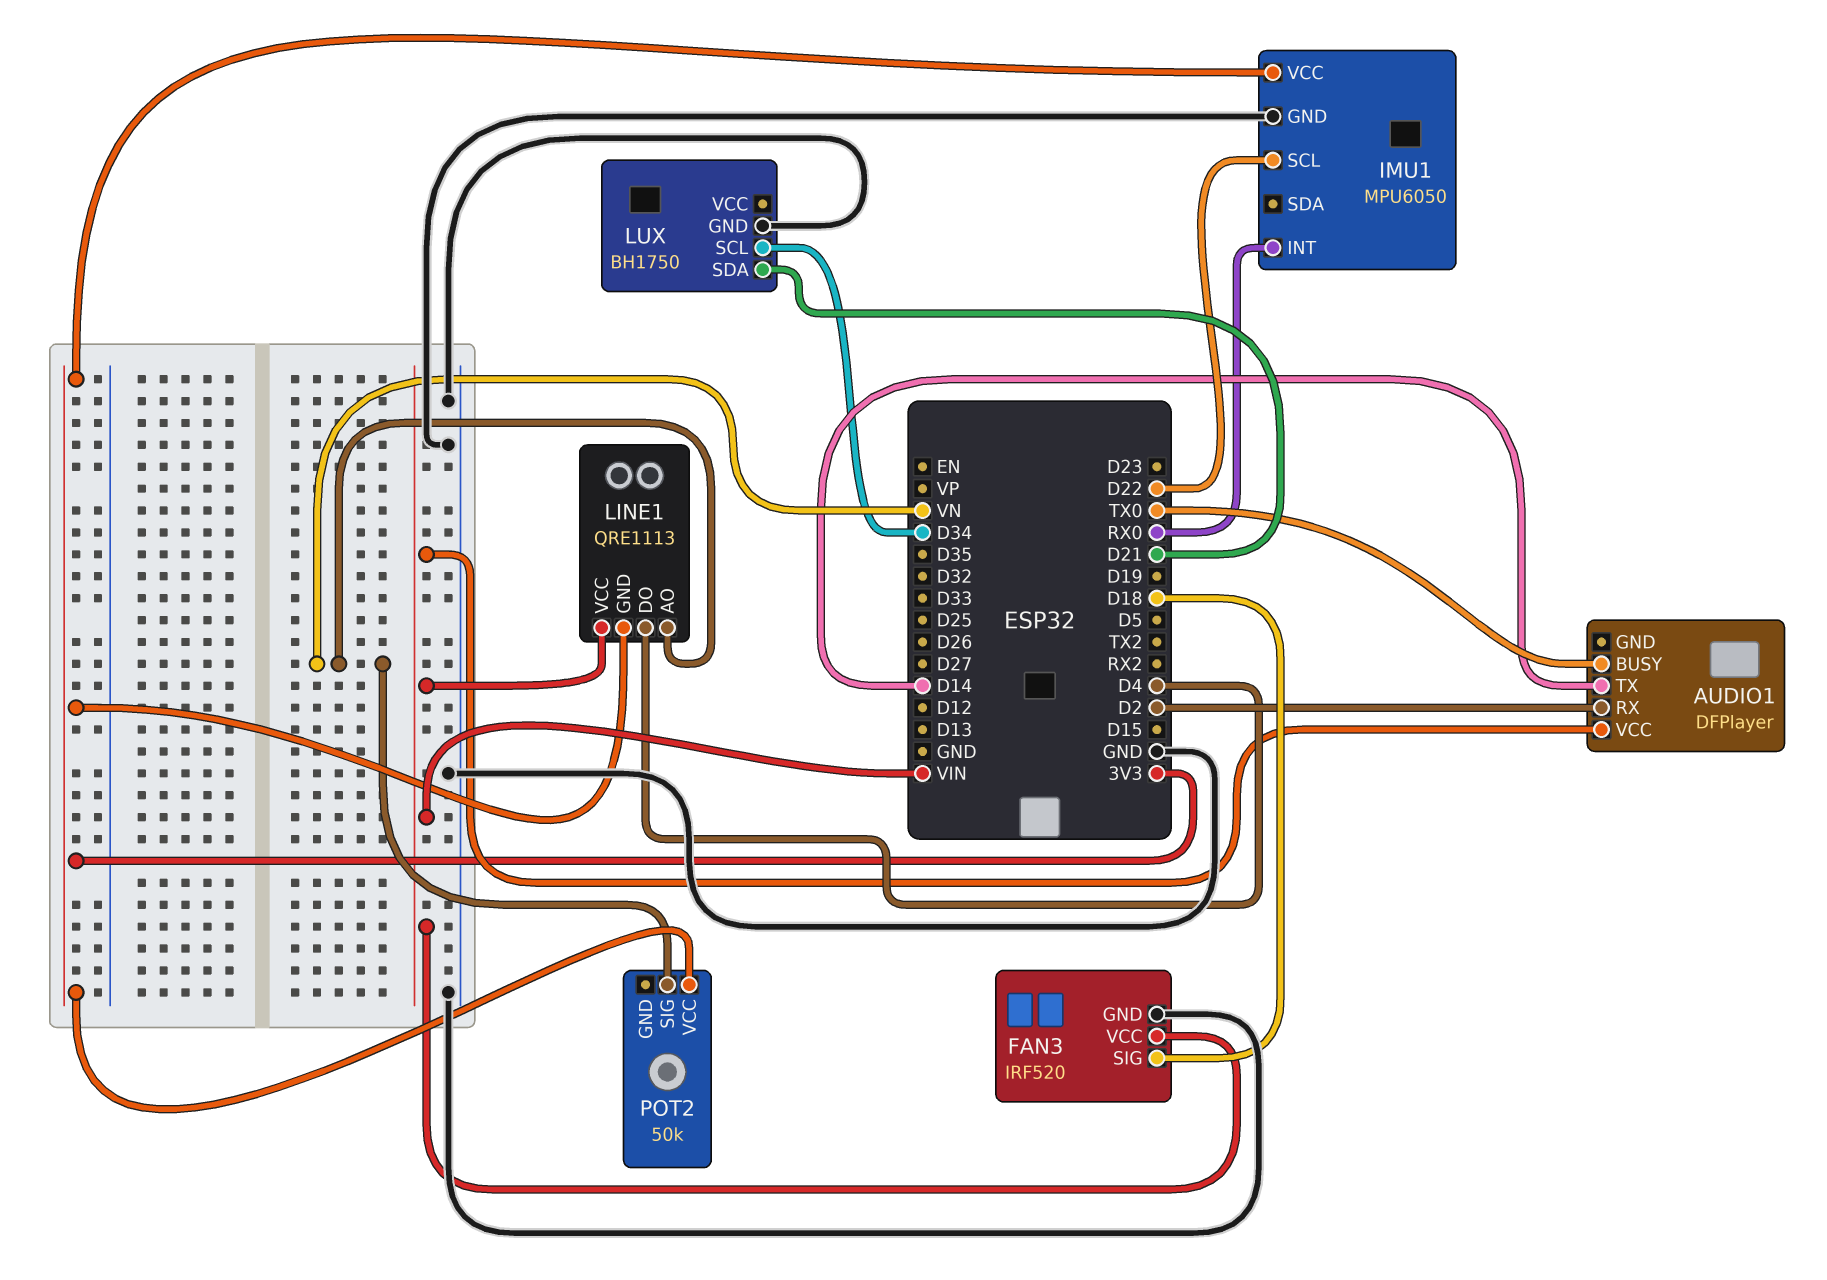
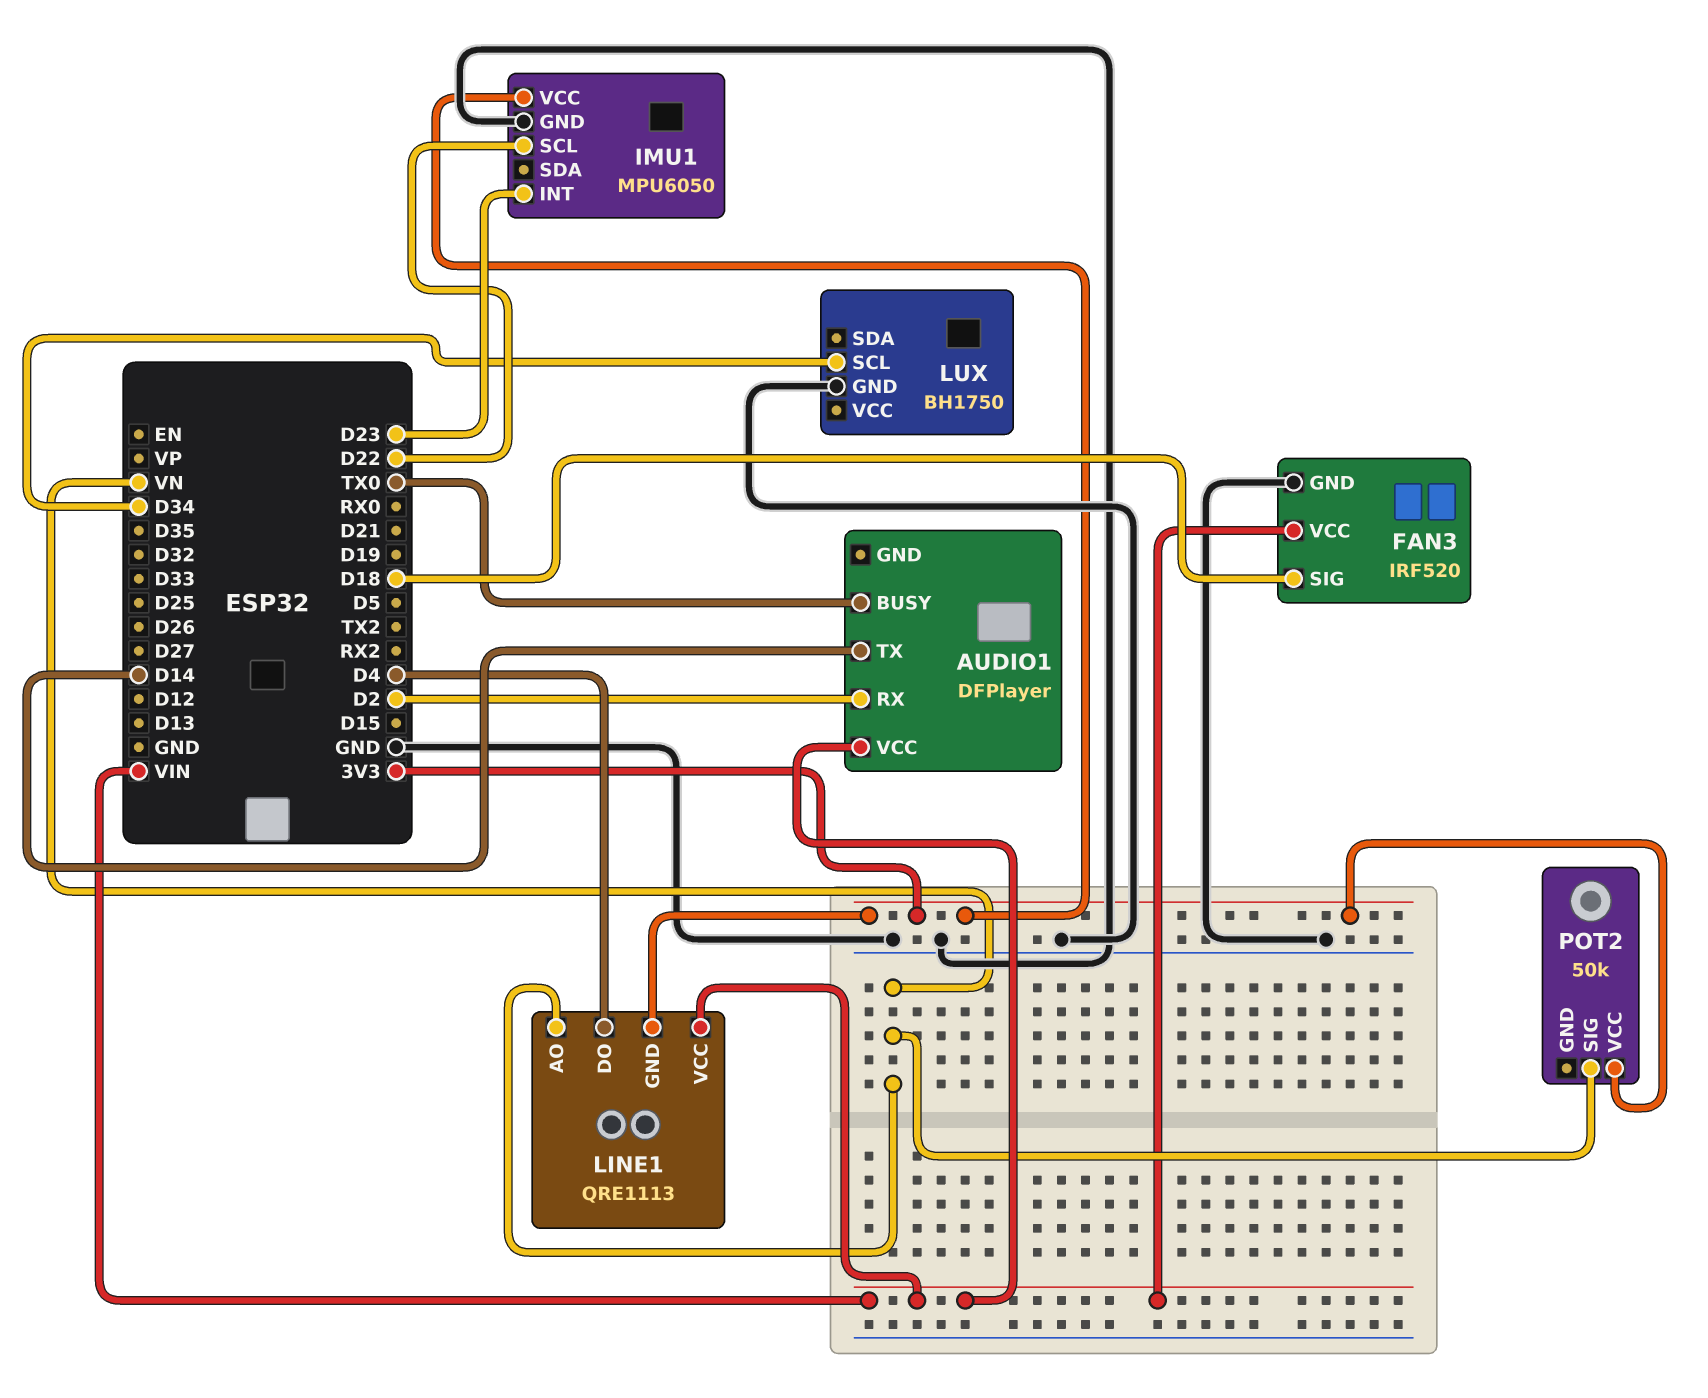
IMU1 pin INT: RX0 -> D23
LUX pin SDA: D21 -> none

